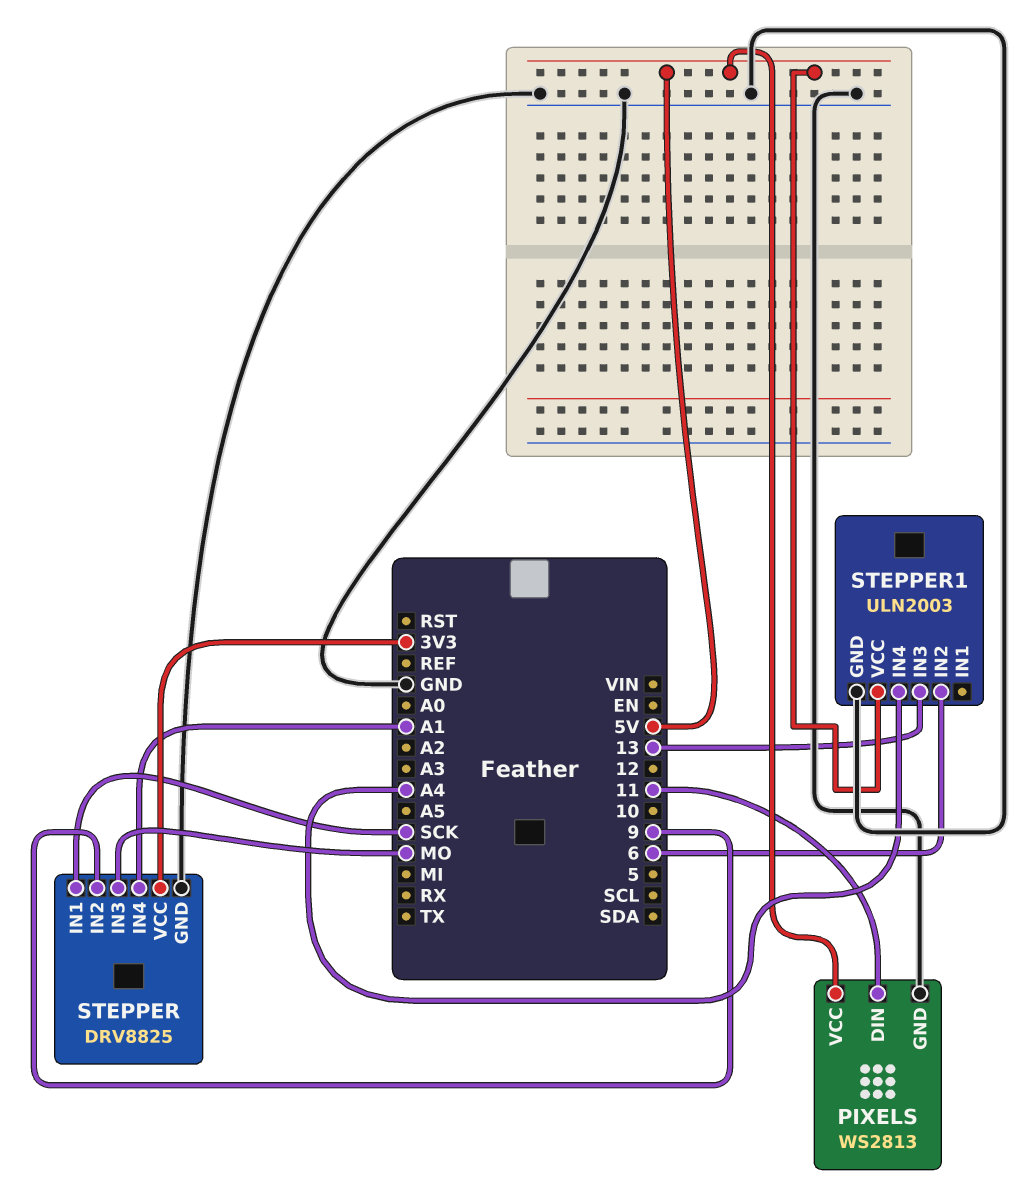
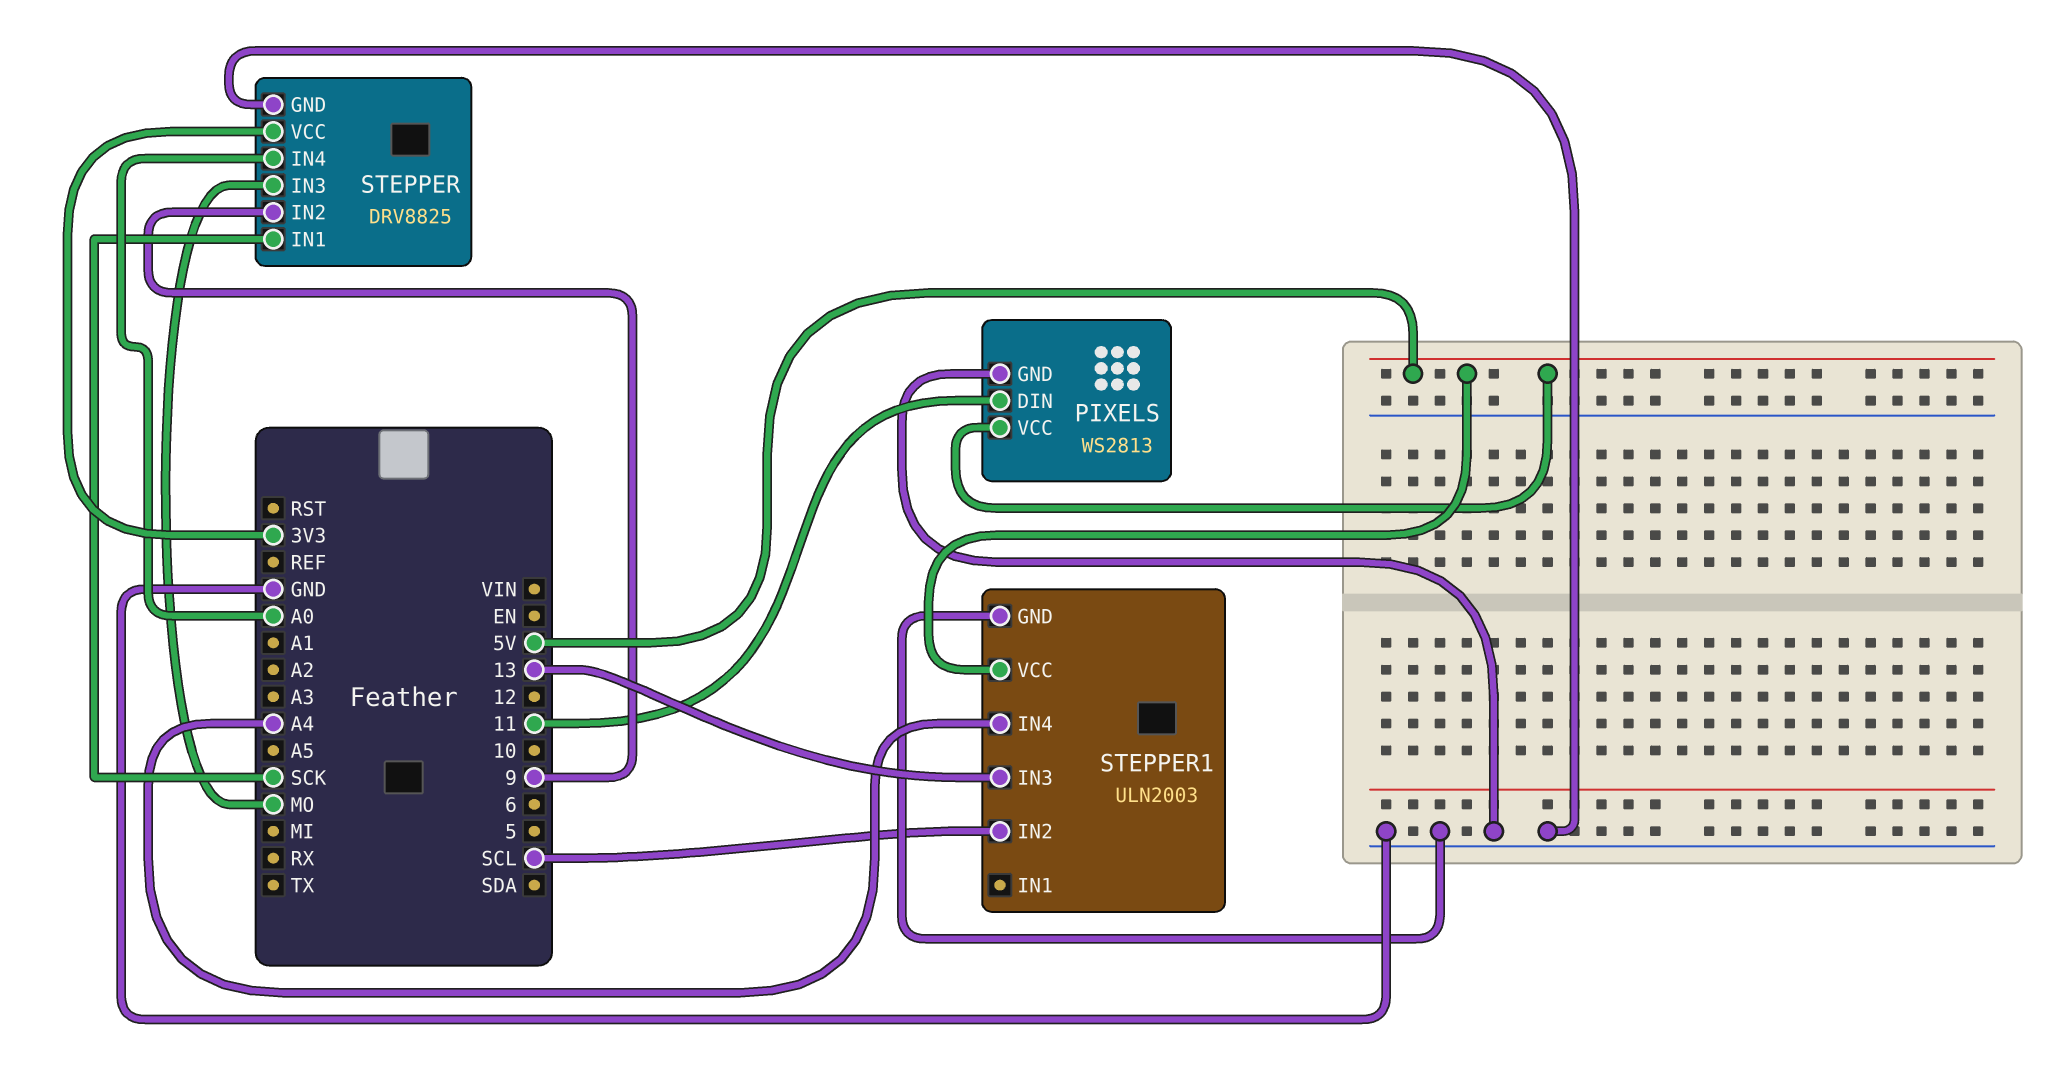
STEPPER pin IN4: A1 -> A0
STEPPER1 pin IN2: 6 -> SCL

